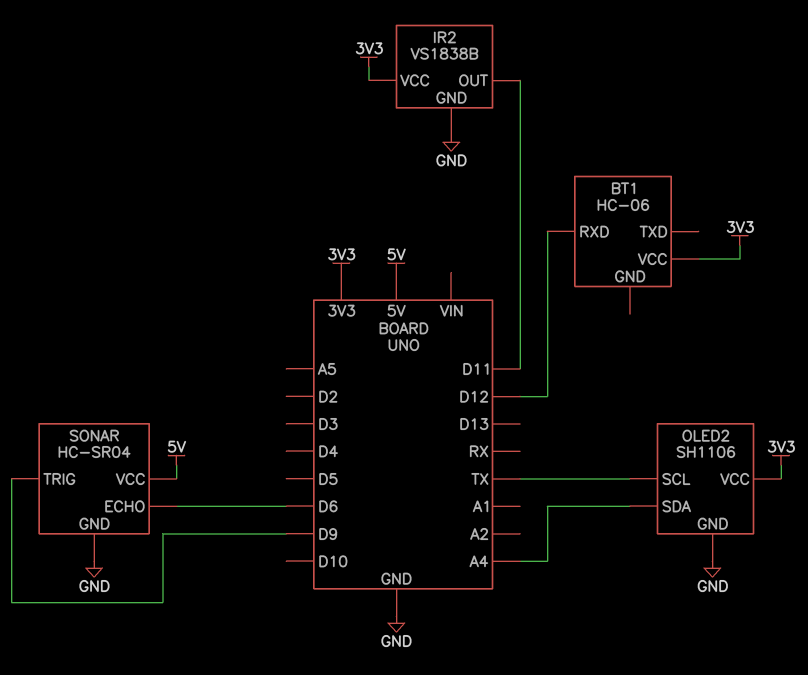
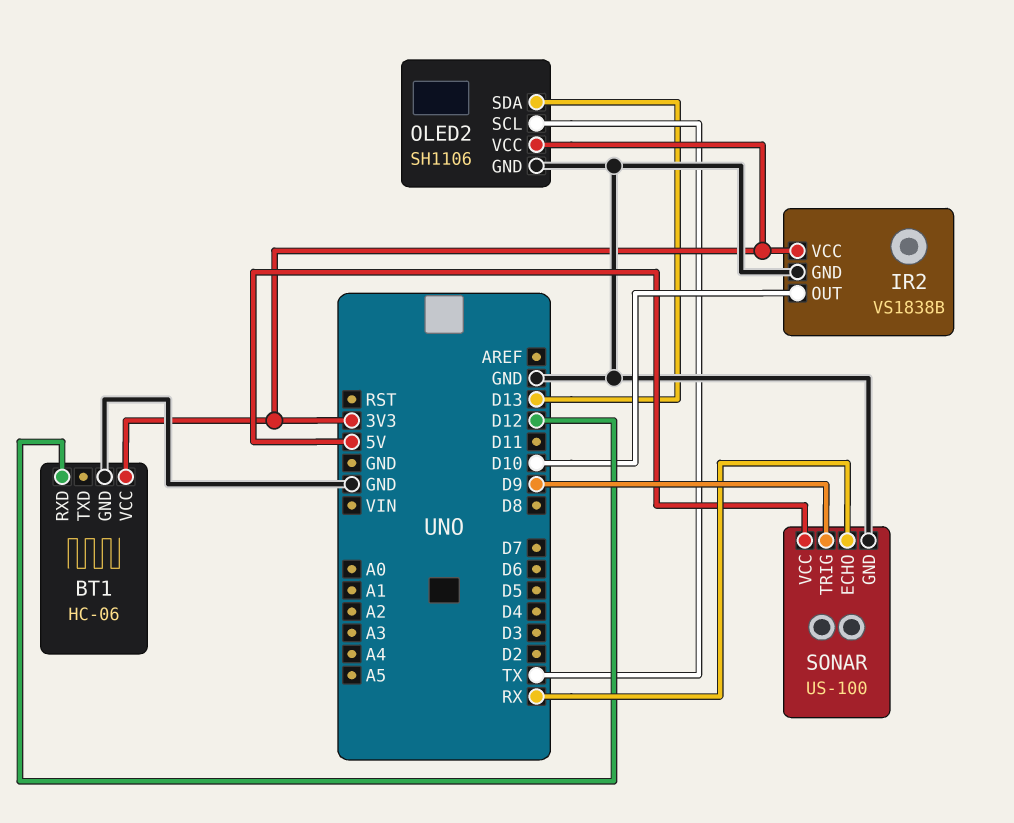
BT1 pin GND: none -> GND
IR2 pin OUT: D11 -> D10
OLED2 pin SDA: A4 -> D13
SONAR: HC-SR04 -> US-100
SONAR pin ECHO: D6 -> RX

